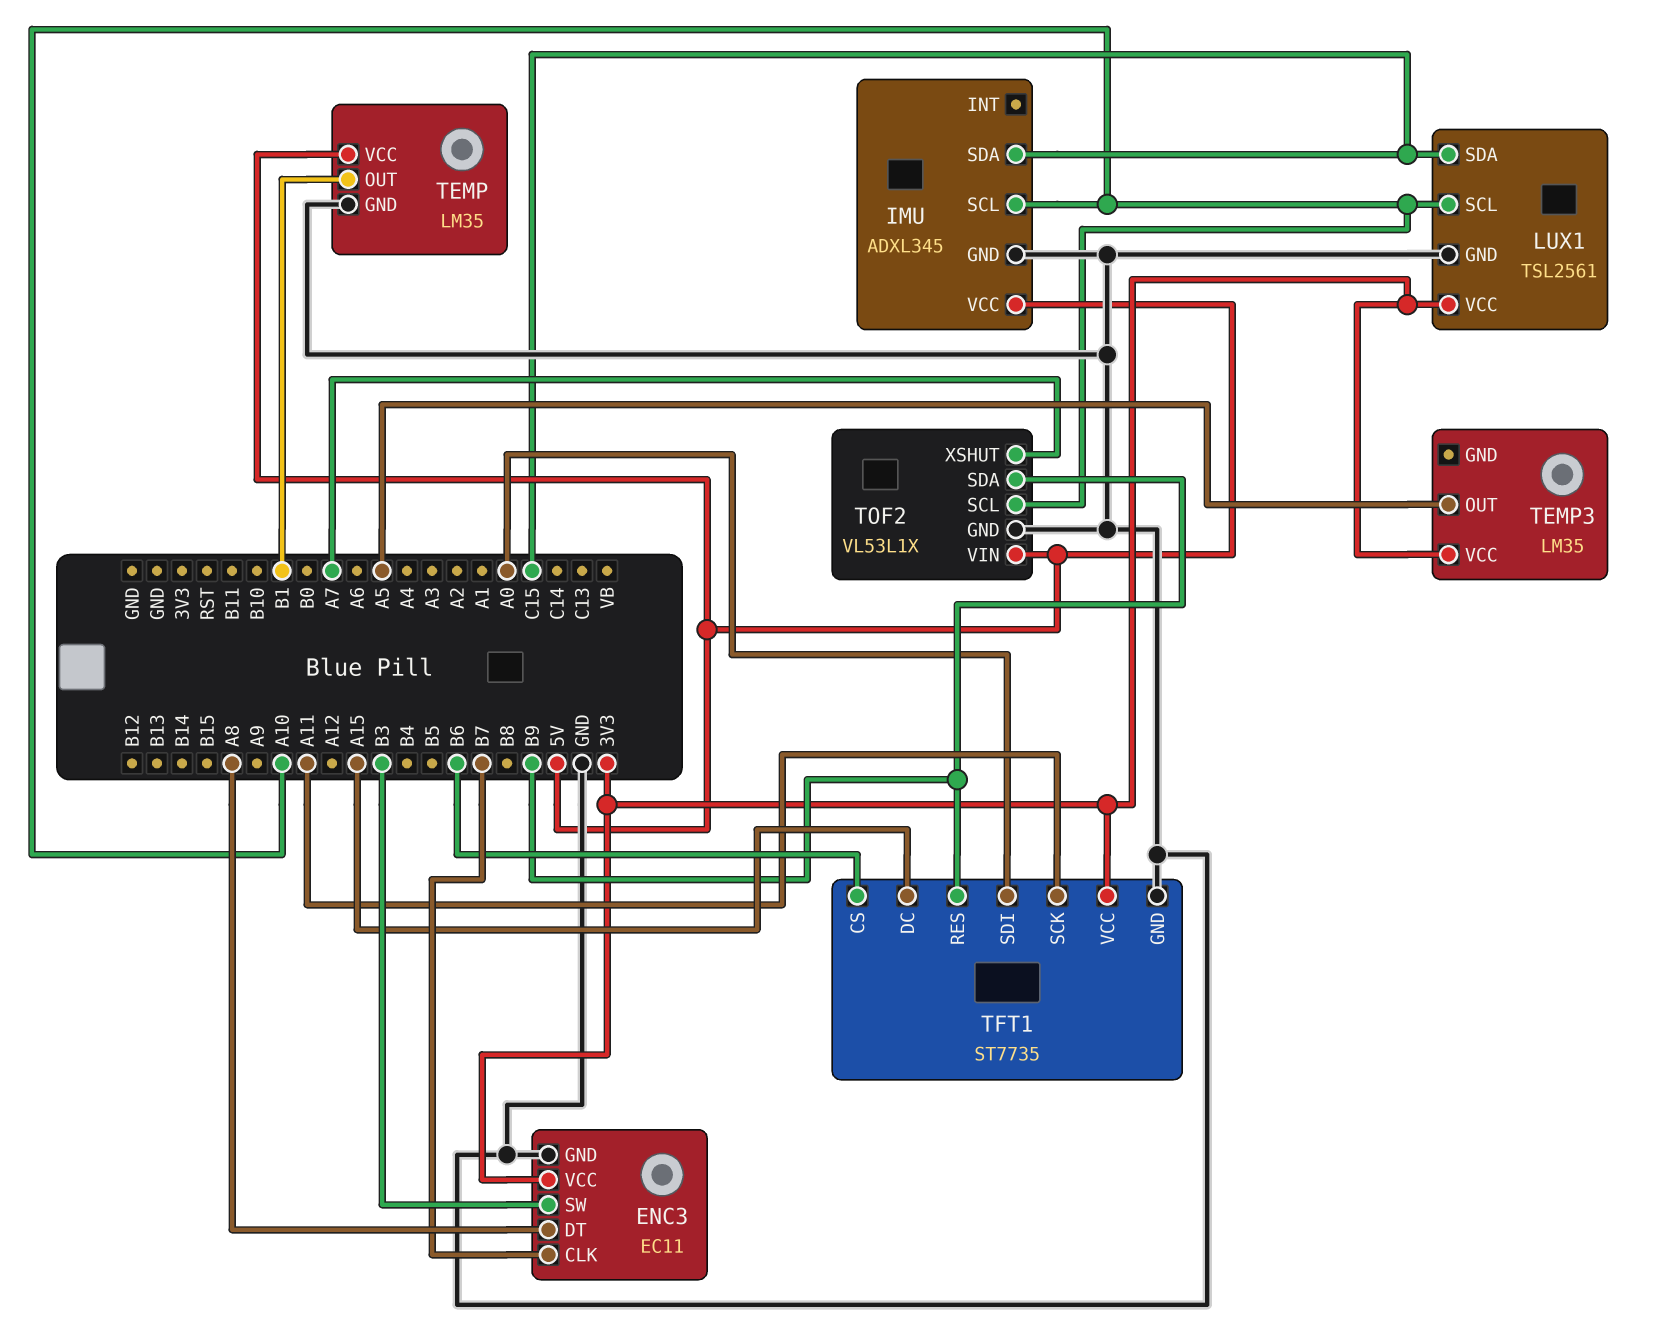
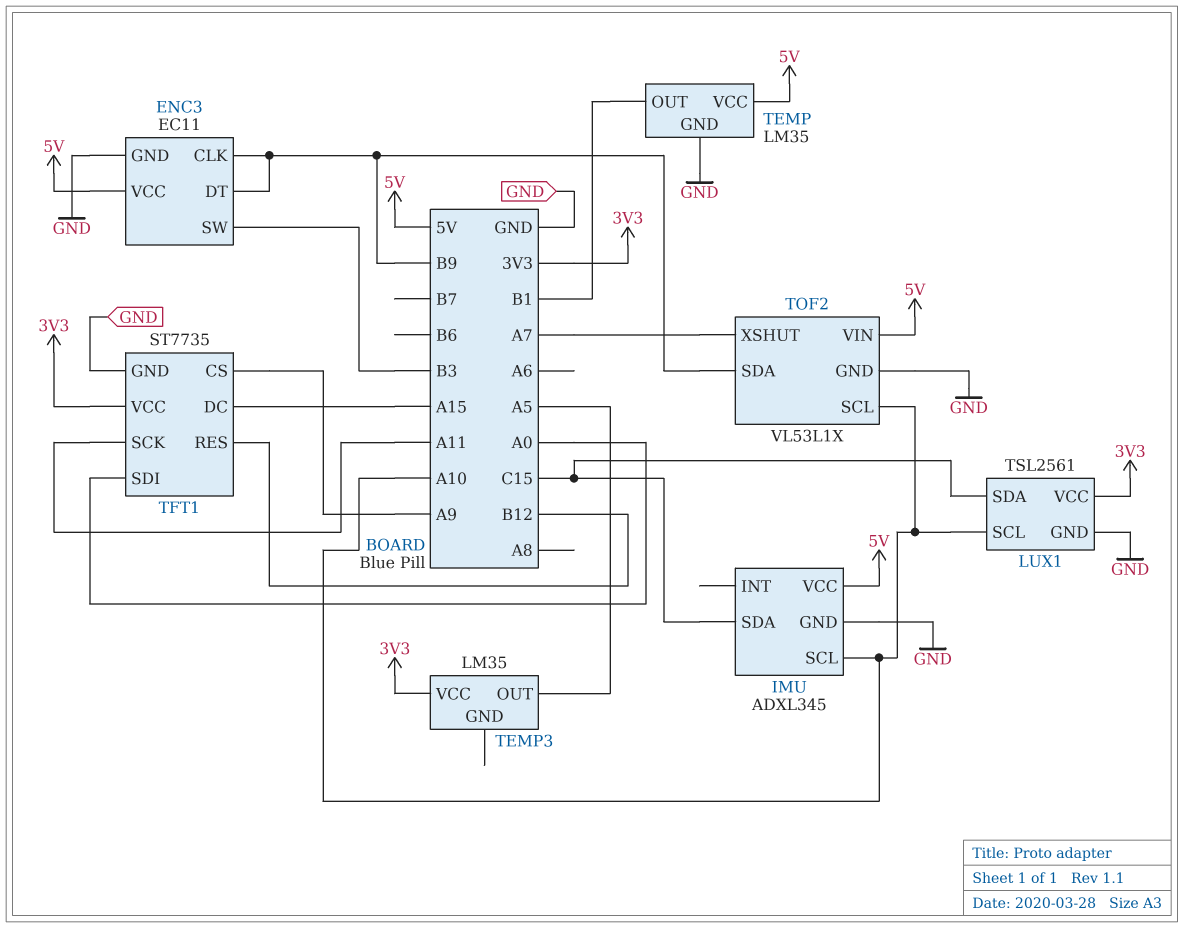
ENC3 pin CLK: B7 -> B9
ENC3 pin DT: A8 -> B9
ENC3 pin VCC: 3V3 -> 5V
TFT1 pin CS: B6 -> A9
TFT1 pin RES: B9 -> B12

